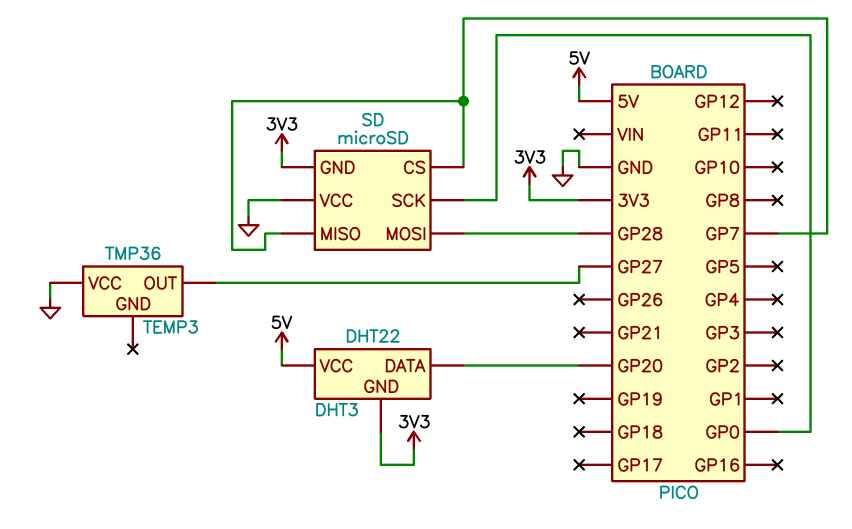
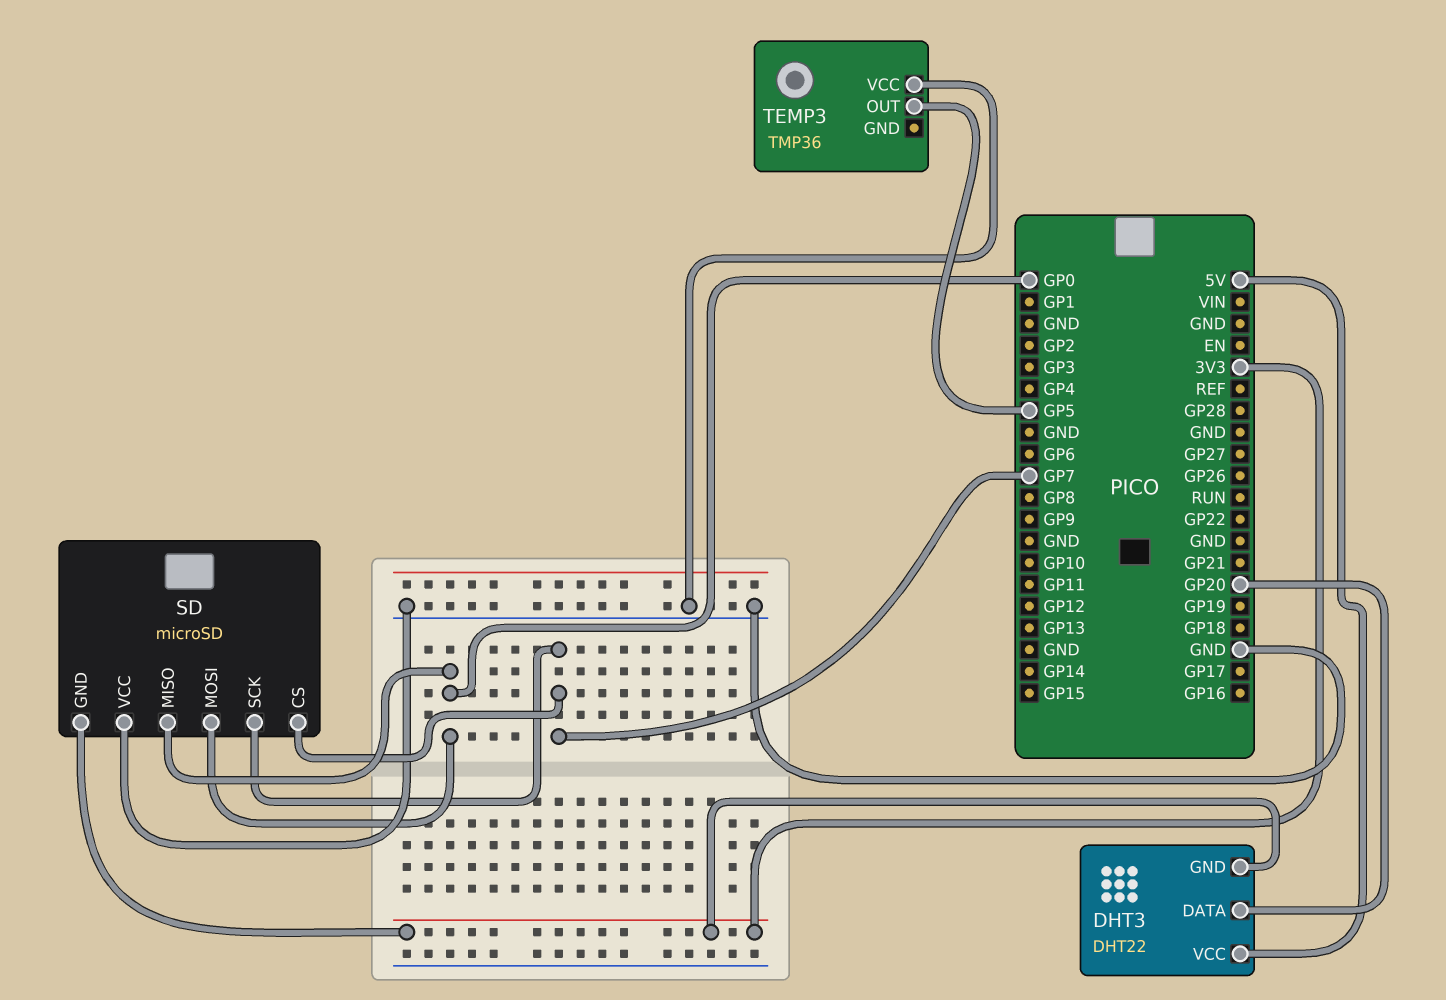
SD pin MISO: GP7 -> GP0
SD pin MOSI: GP28 -> GP0
SD pin SCK: GP0 -> GP7
TEMP3 pin OUT: GP27 -> GP5

